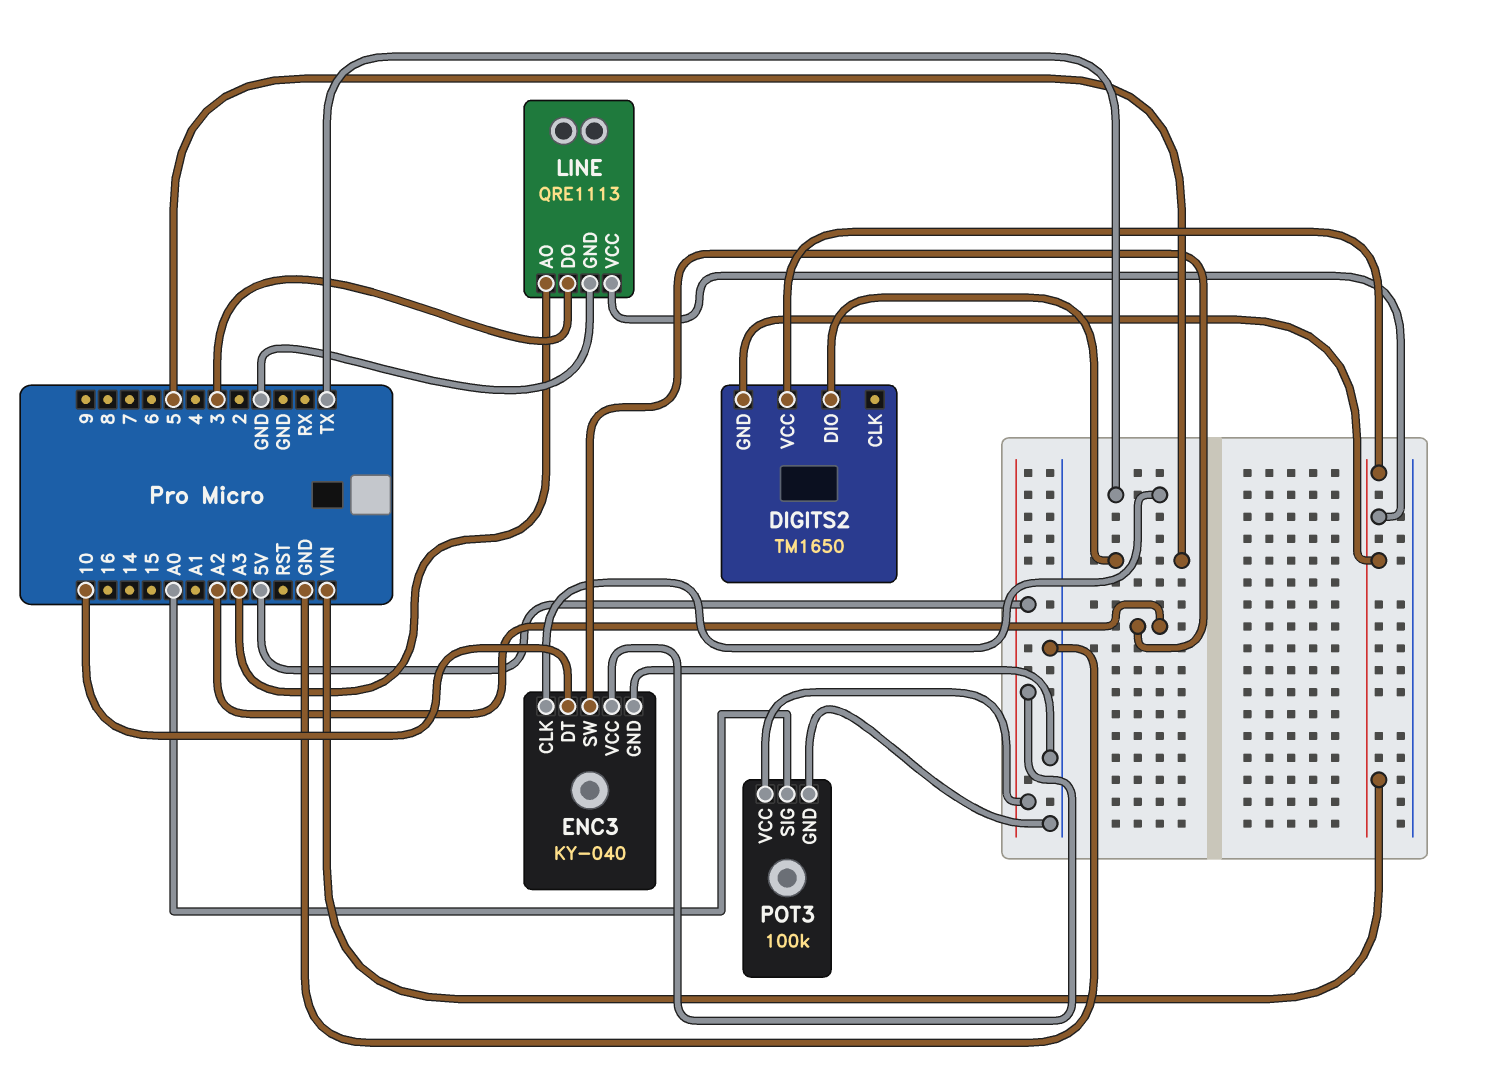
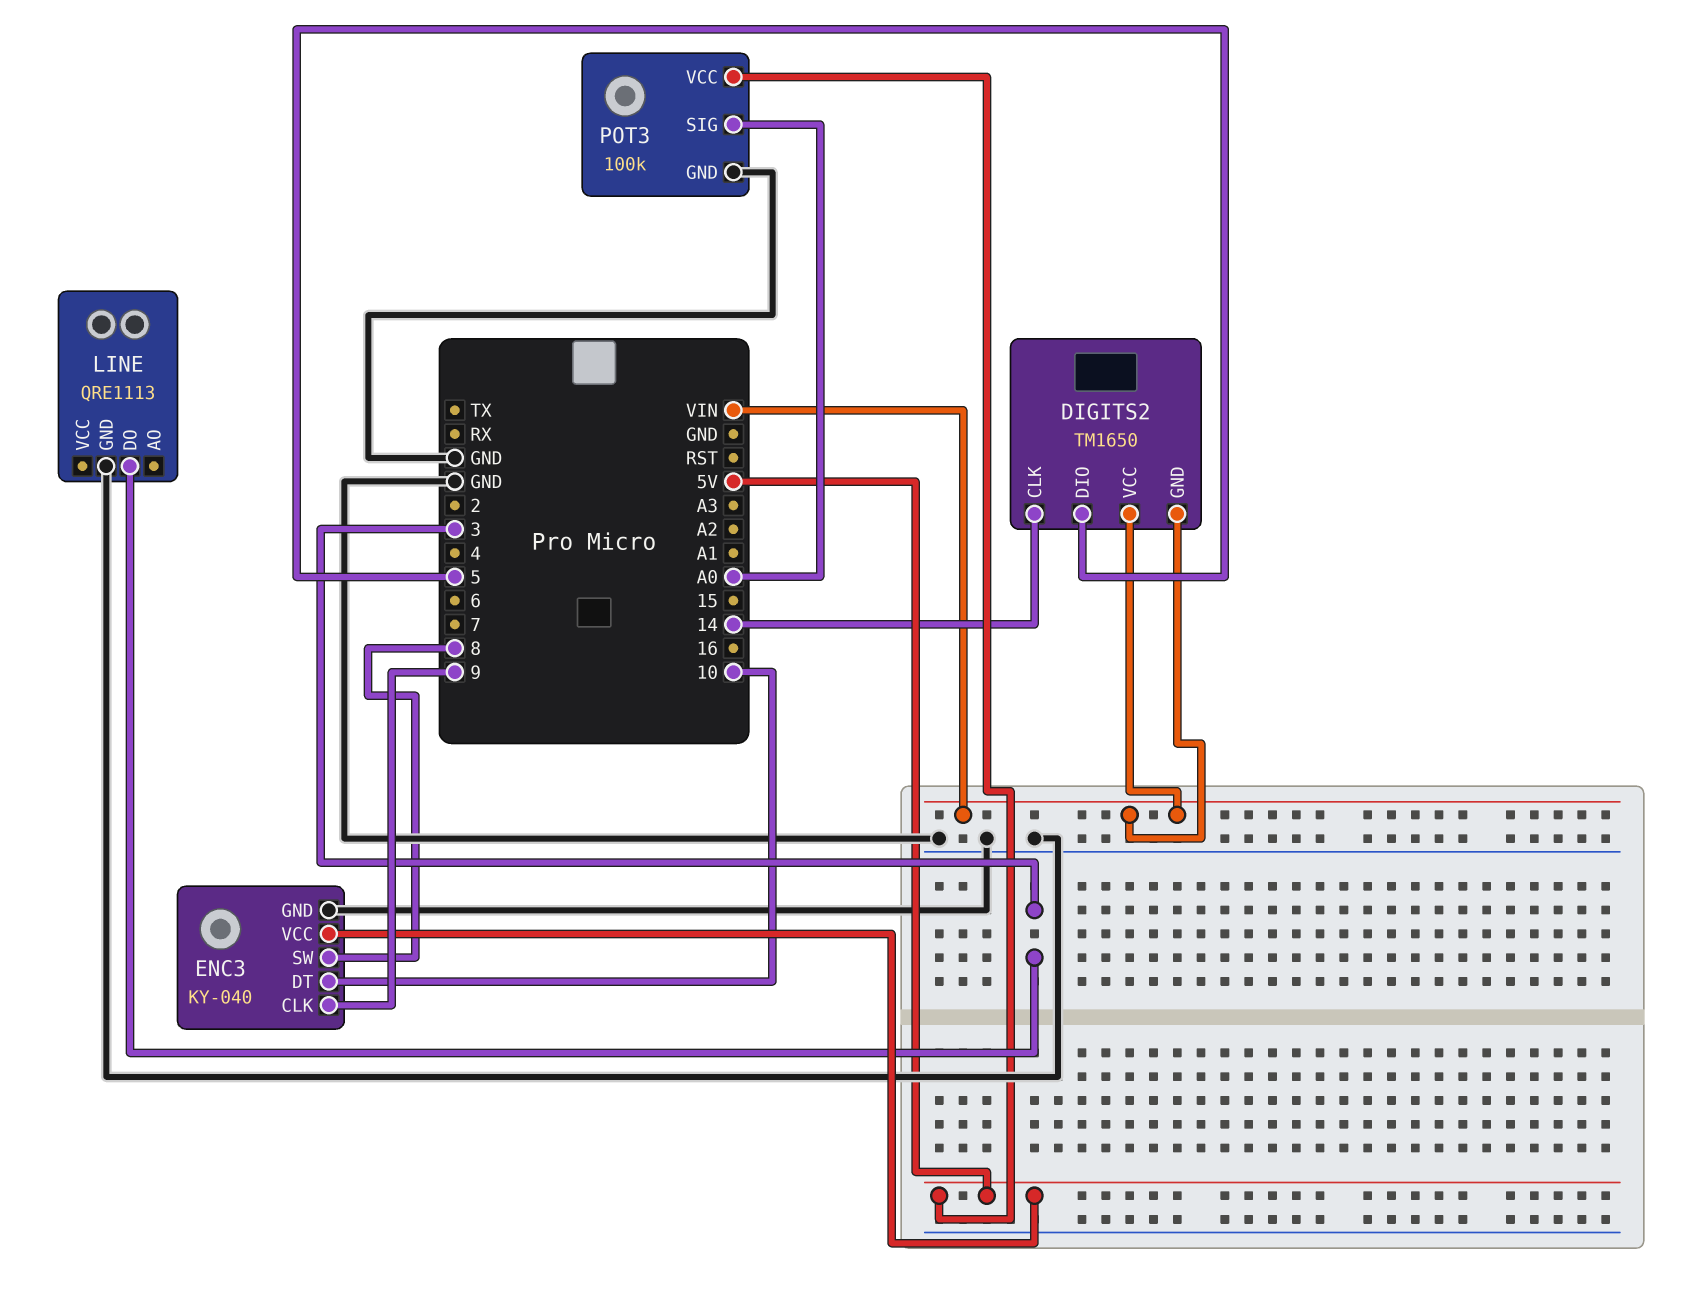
DIGITS2 pin CLK: none -> 14
ENC3 pin CLK: TX -> 9
ENC3 pin SW: A2 -> 8
LINE pin AO: A3 -> none
LINE pin VCC: VIN -> none

